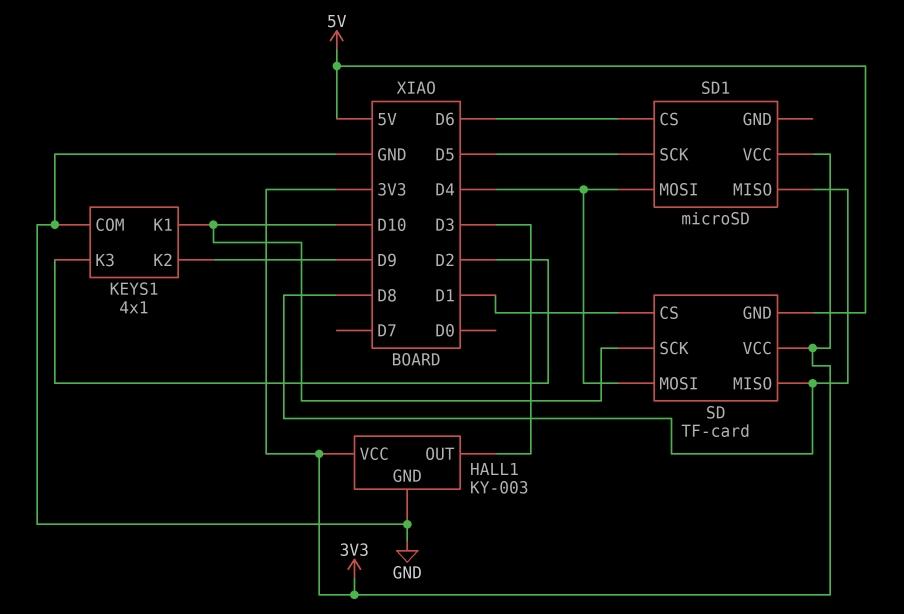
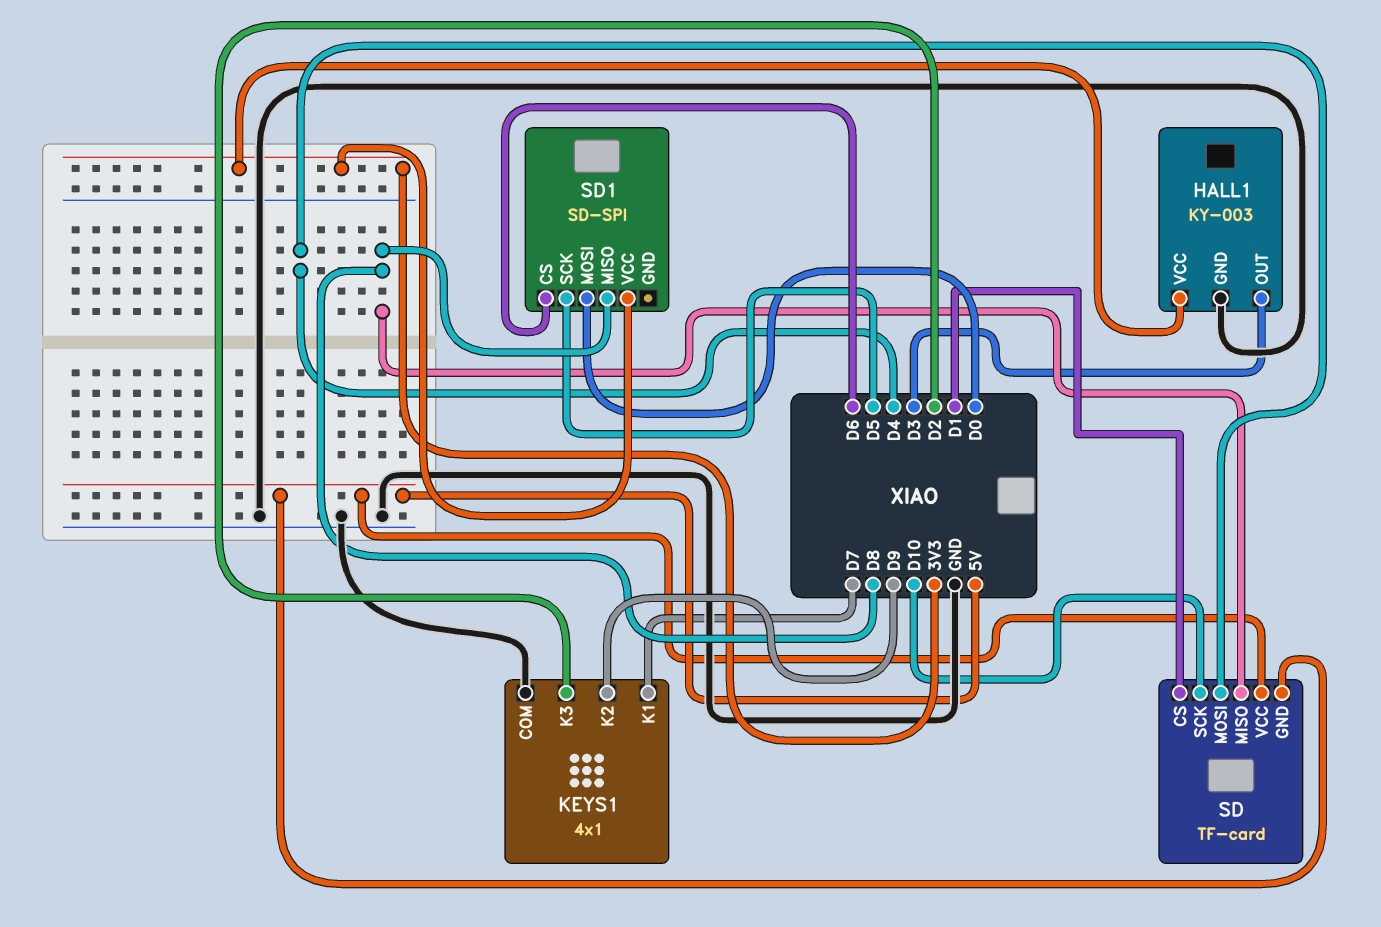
KEYS1 pin K1: D10 -> D7
SD pin VCC: 3V3 -> 5V
SD1: microSD -> SD-SPI
SD1 pin MOSI: D4 -> D0

